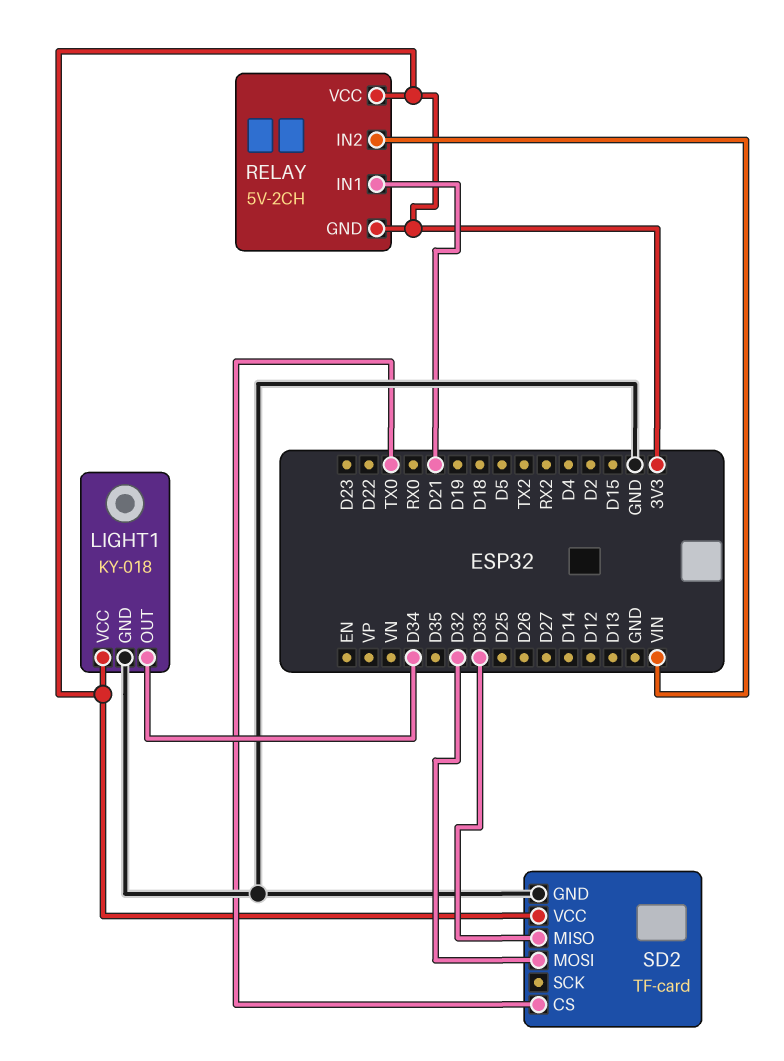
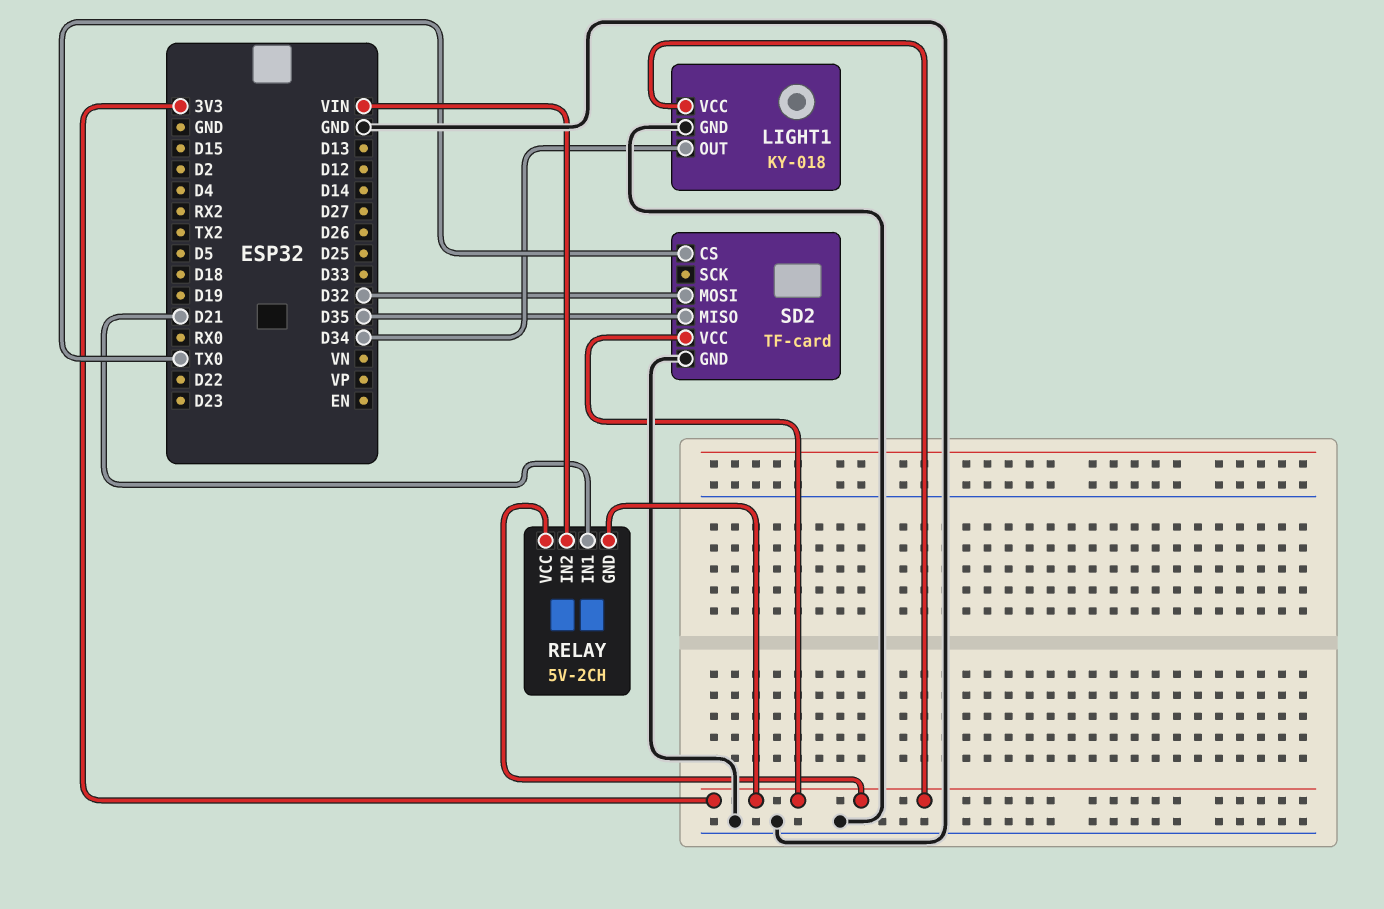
SD2 pin MISO: D33 -> D35

